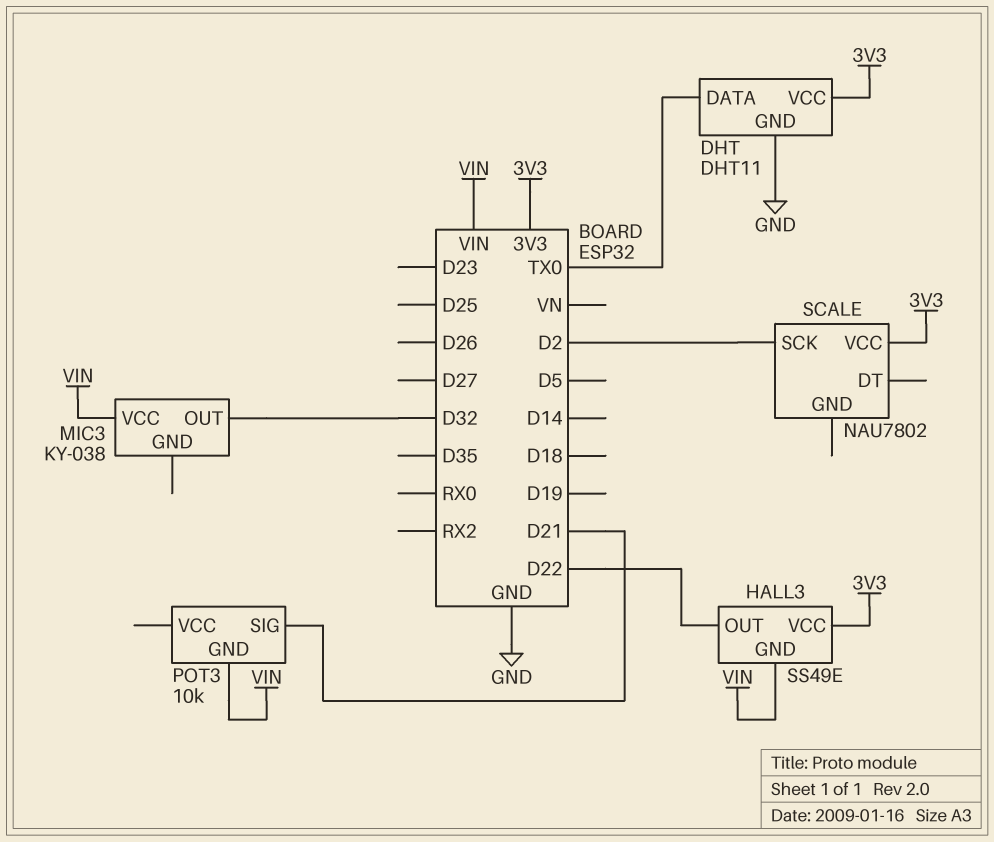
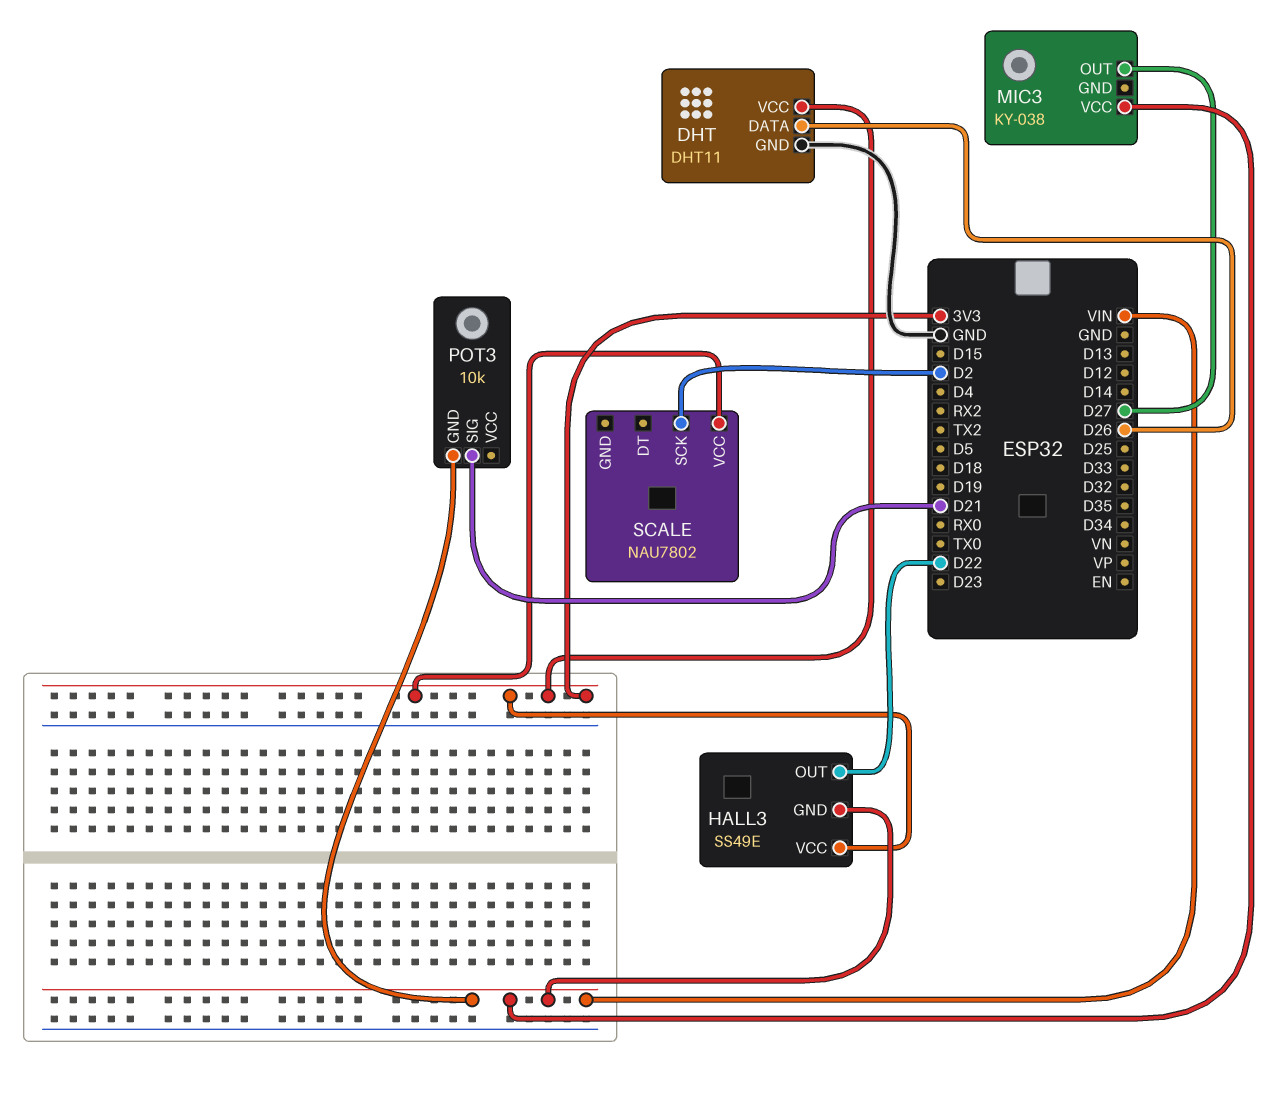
DHT pin DATA: TX0 -> D26
MIC3 pin OUT: D32 -> D27

